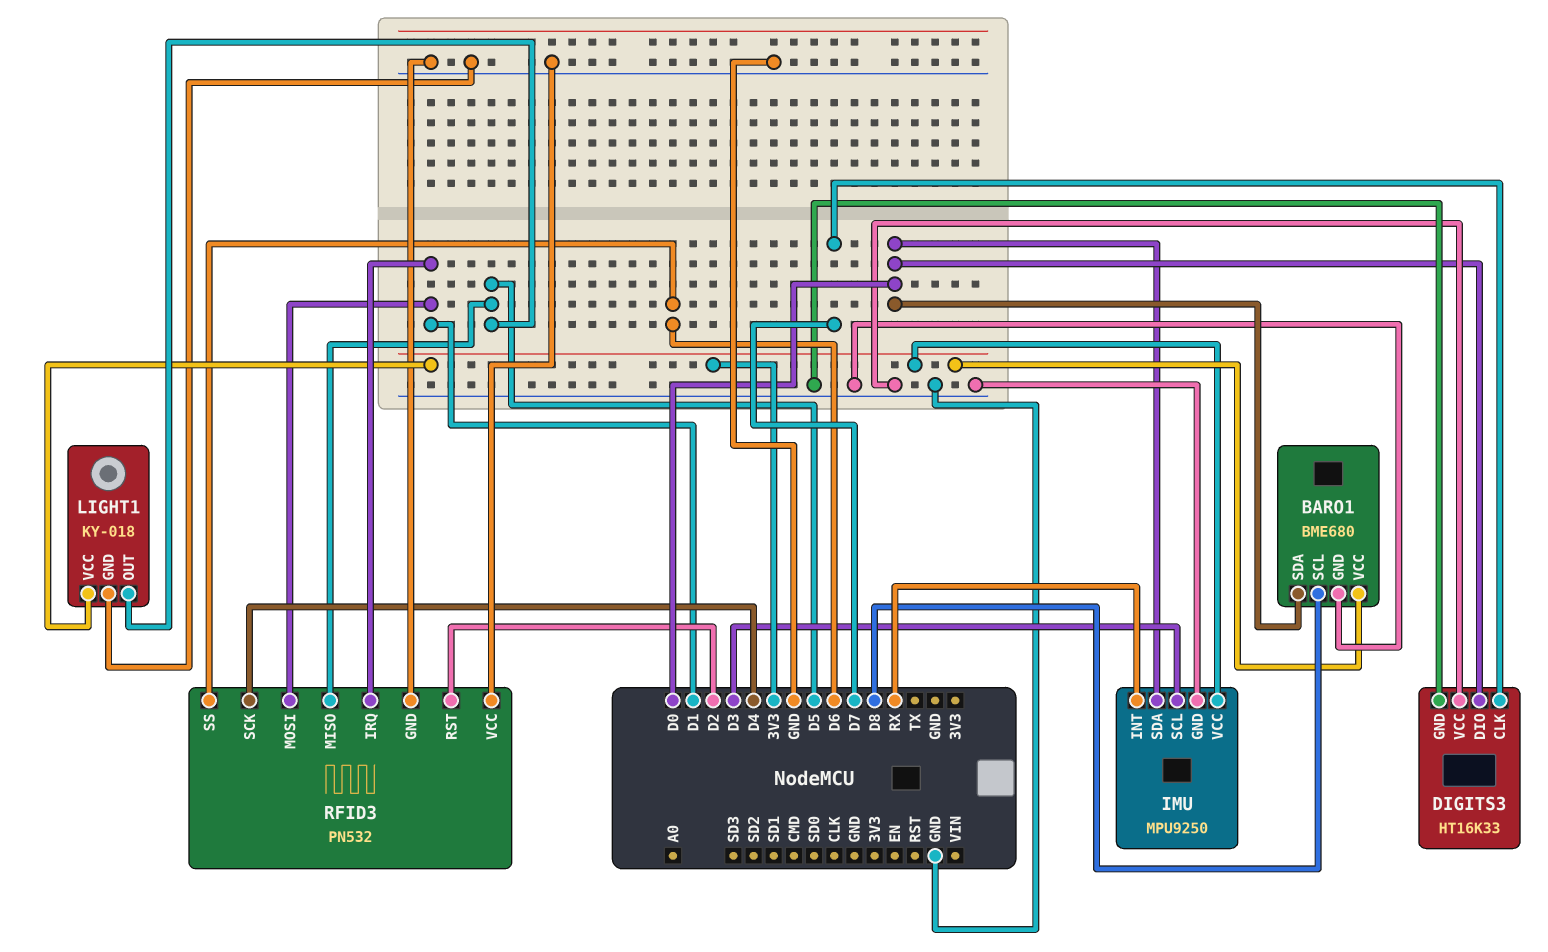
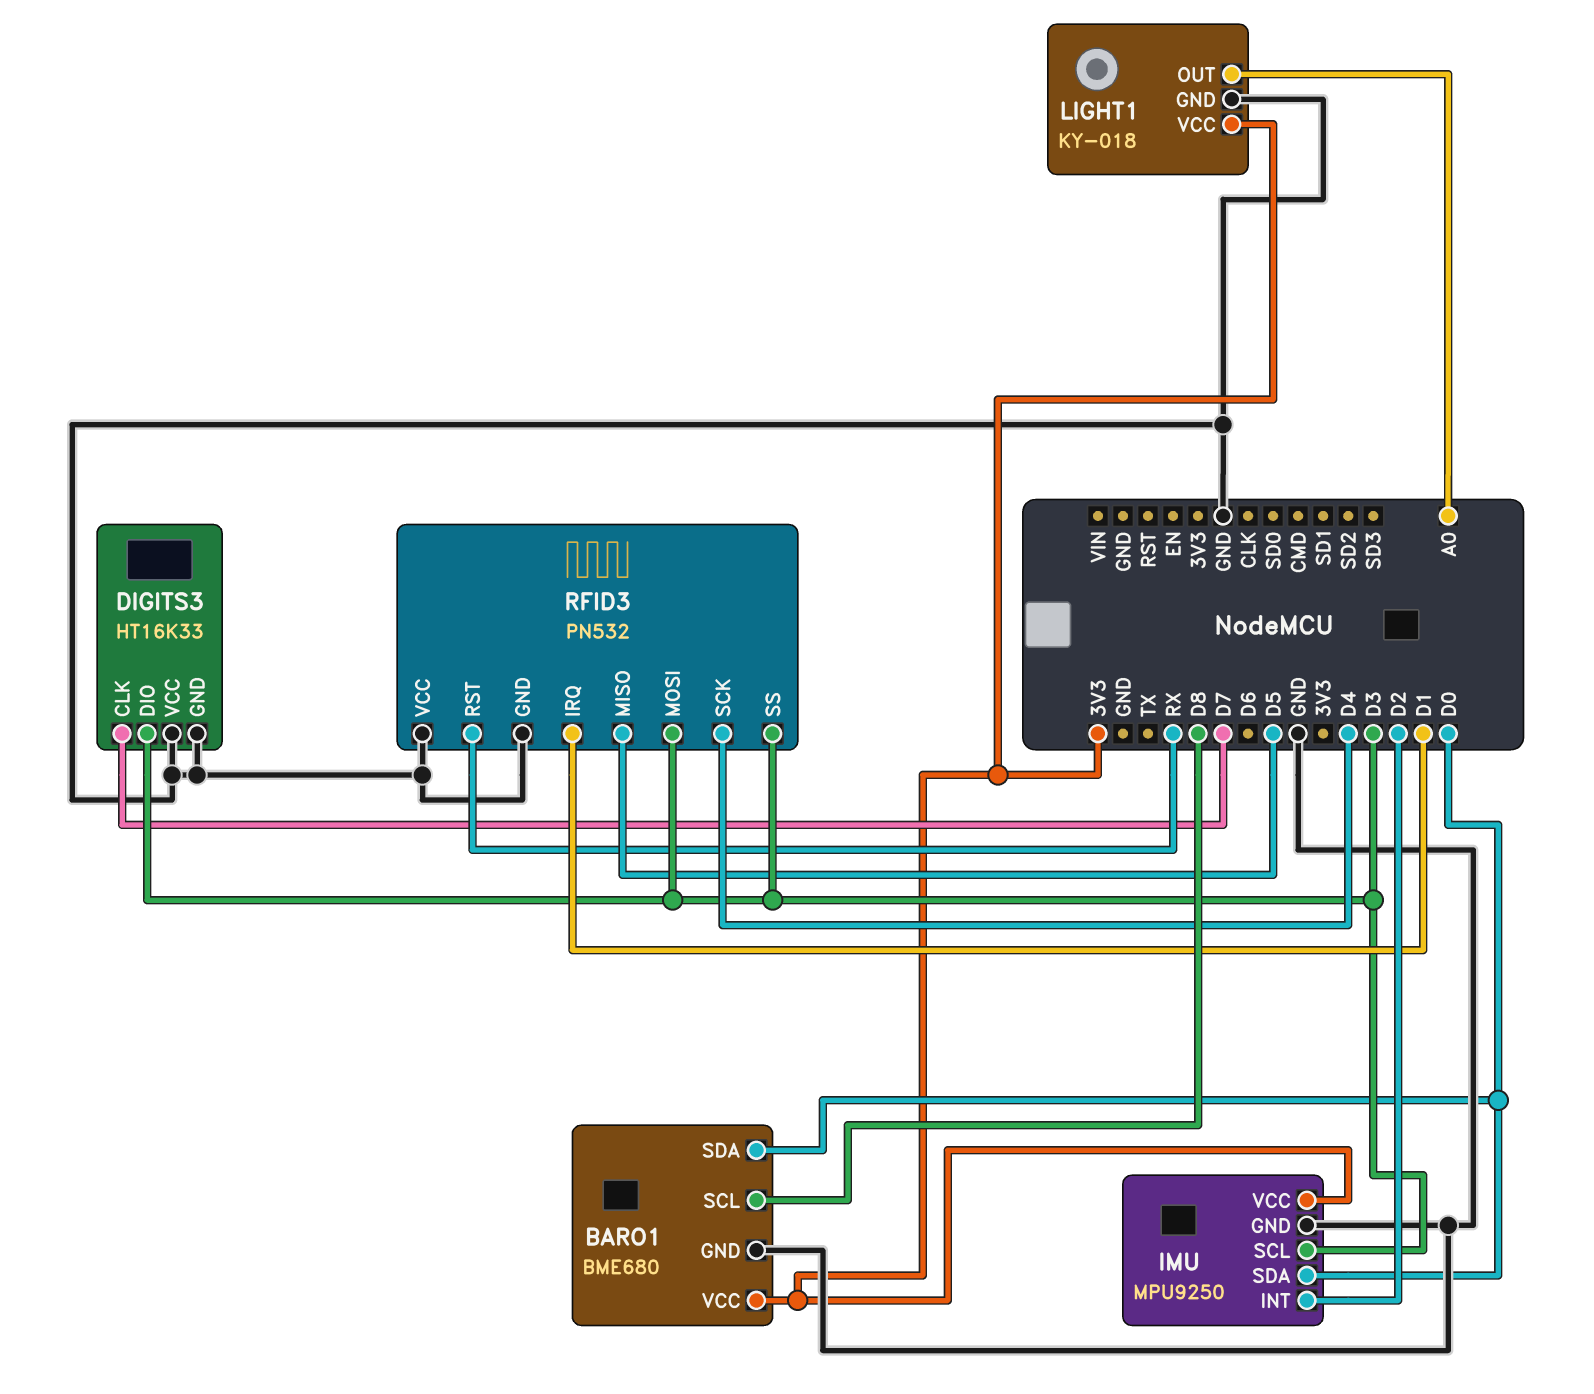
DIGITS3 pin DIO: D0 -> D3
IMU pin INT: RX -> D2
LIGHT1 pin OUT: D5 -> A0
RFID3 pin MOSI: D1 -> D3
RFID3 pin RST: D2 -> RX
RFID3 pin SS: D6 -> D3

